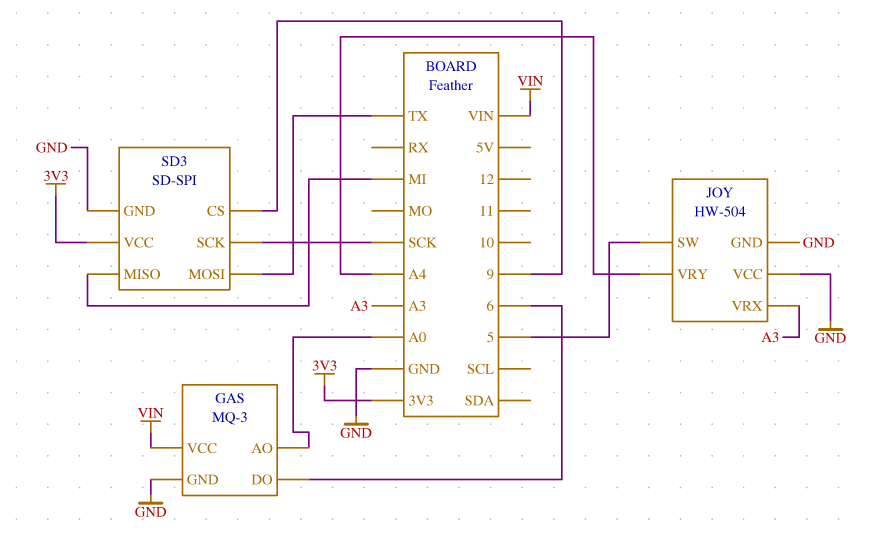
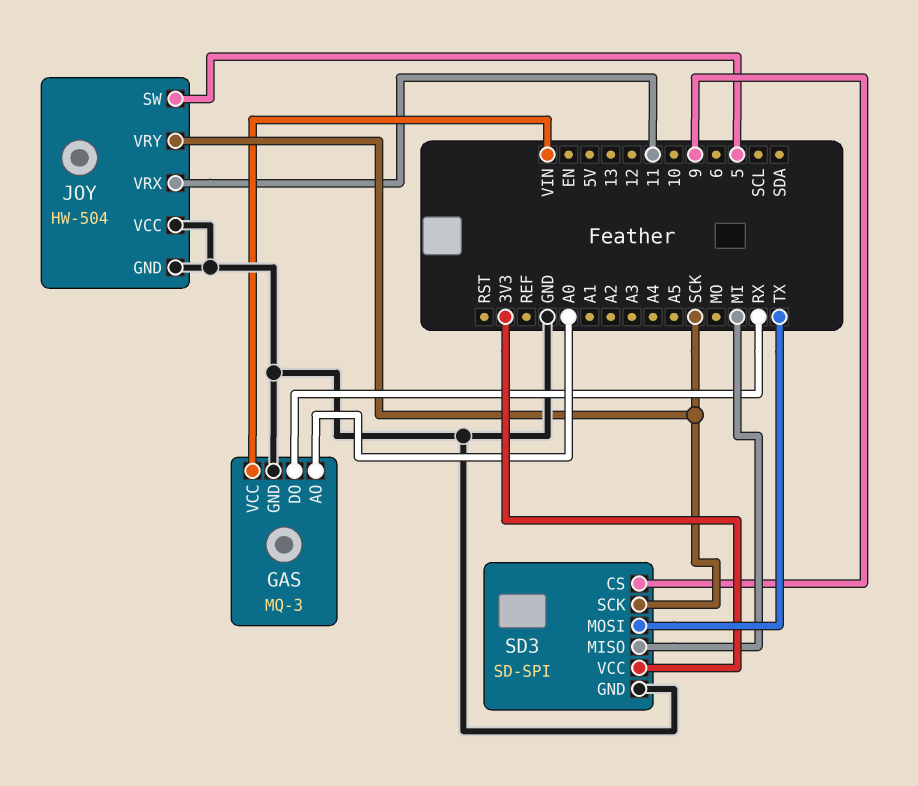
GAS pin DO: 6 -> RX
JOY pin VRX: A3 -> 11
JOY pin VRY: A4 -> SCK

